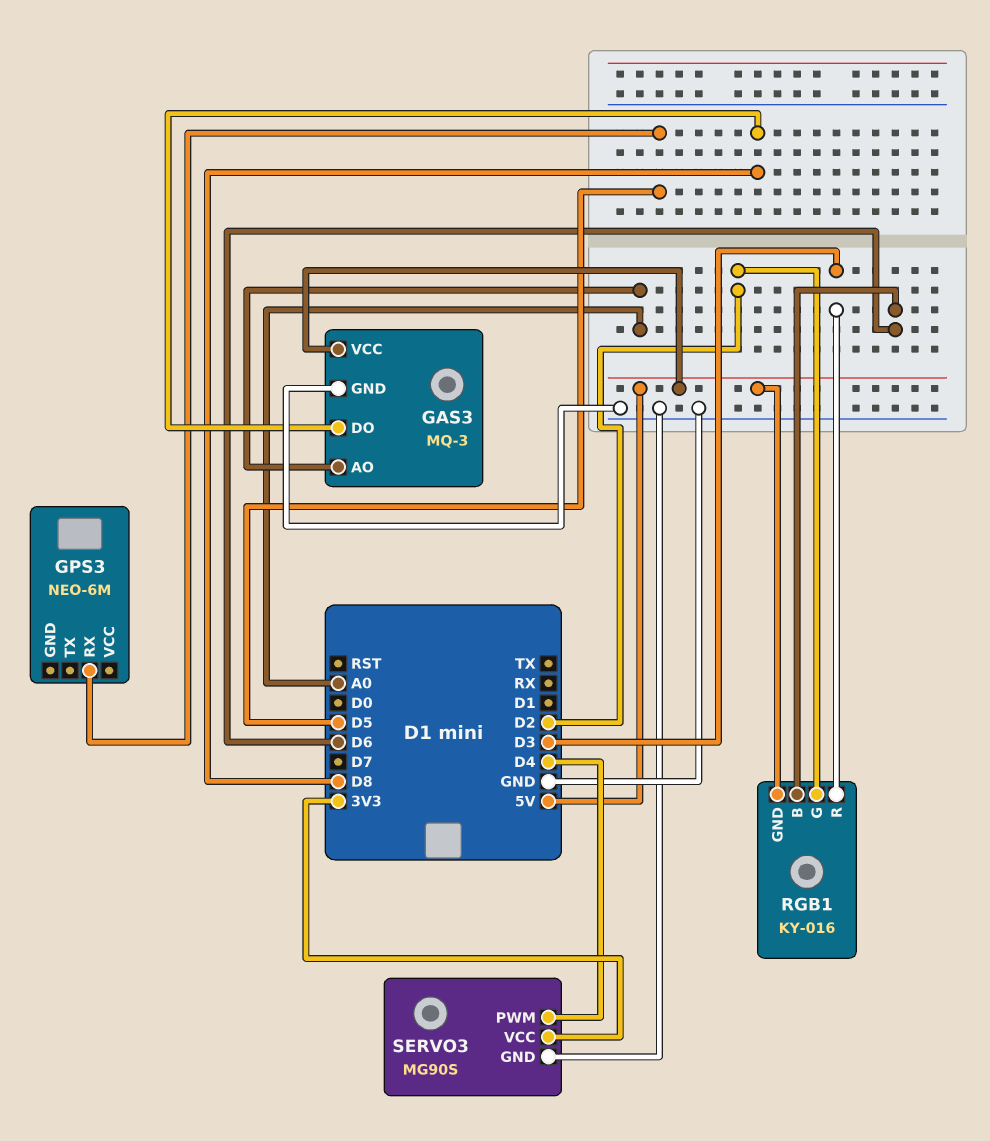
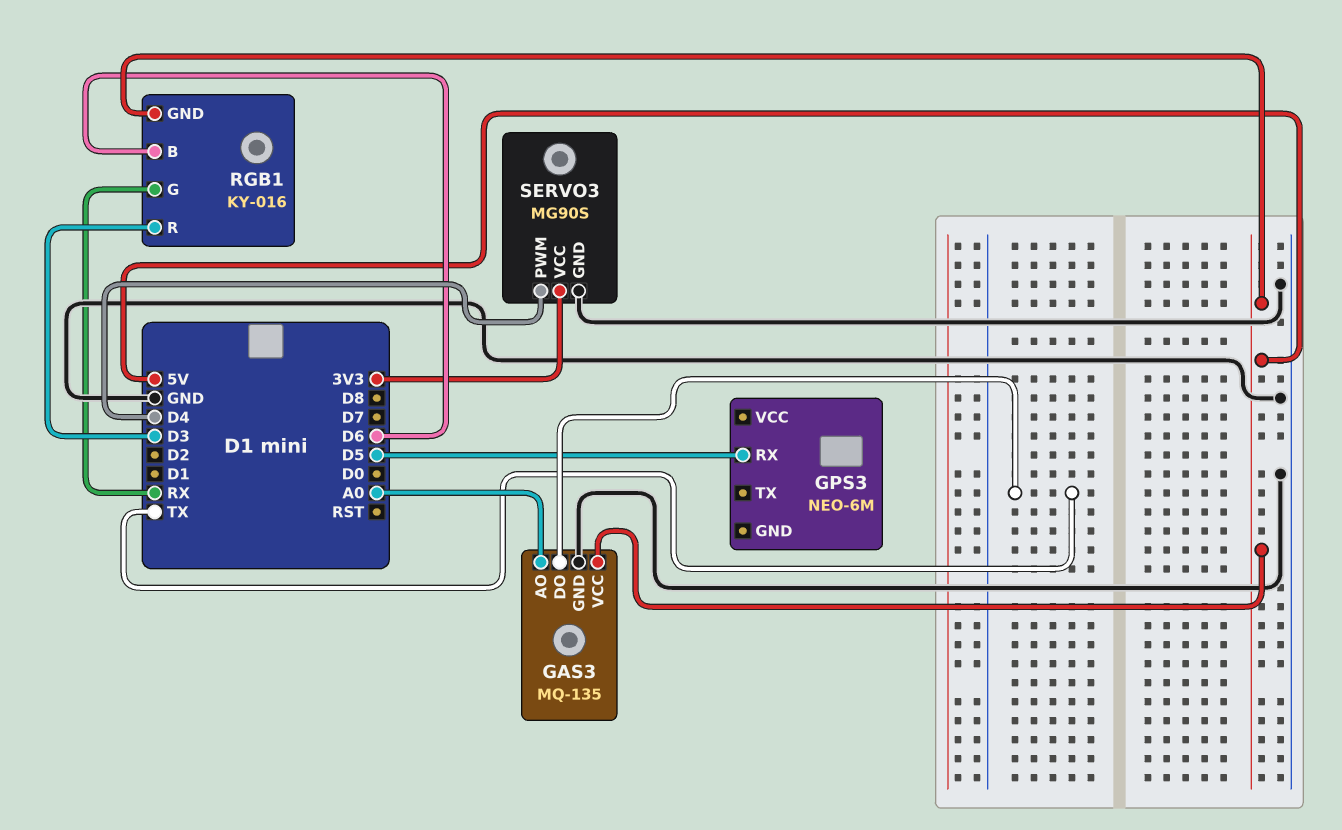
GAS3: MQ-3 -> MQ-135
GAS3 pin DO: D8 -> TX
RGB1 pin G: D2 -> RX

